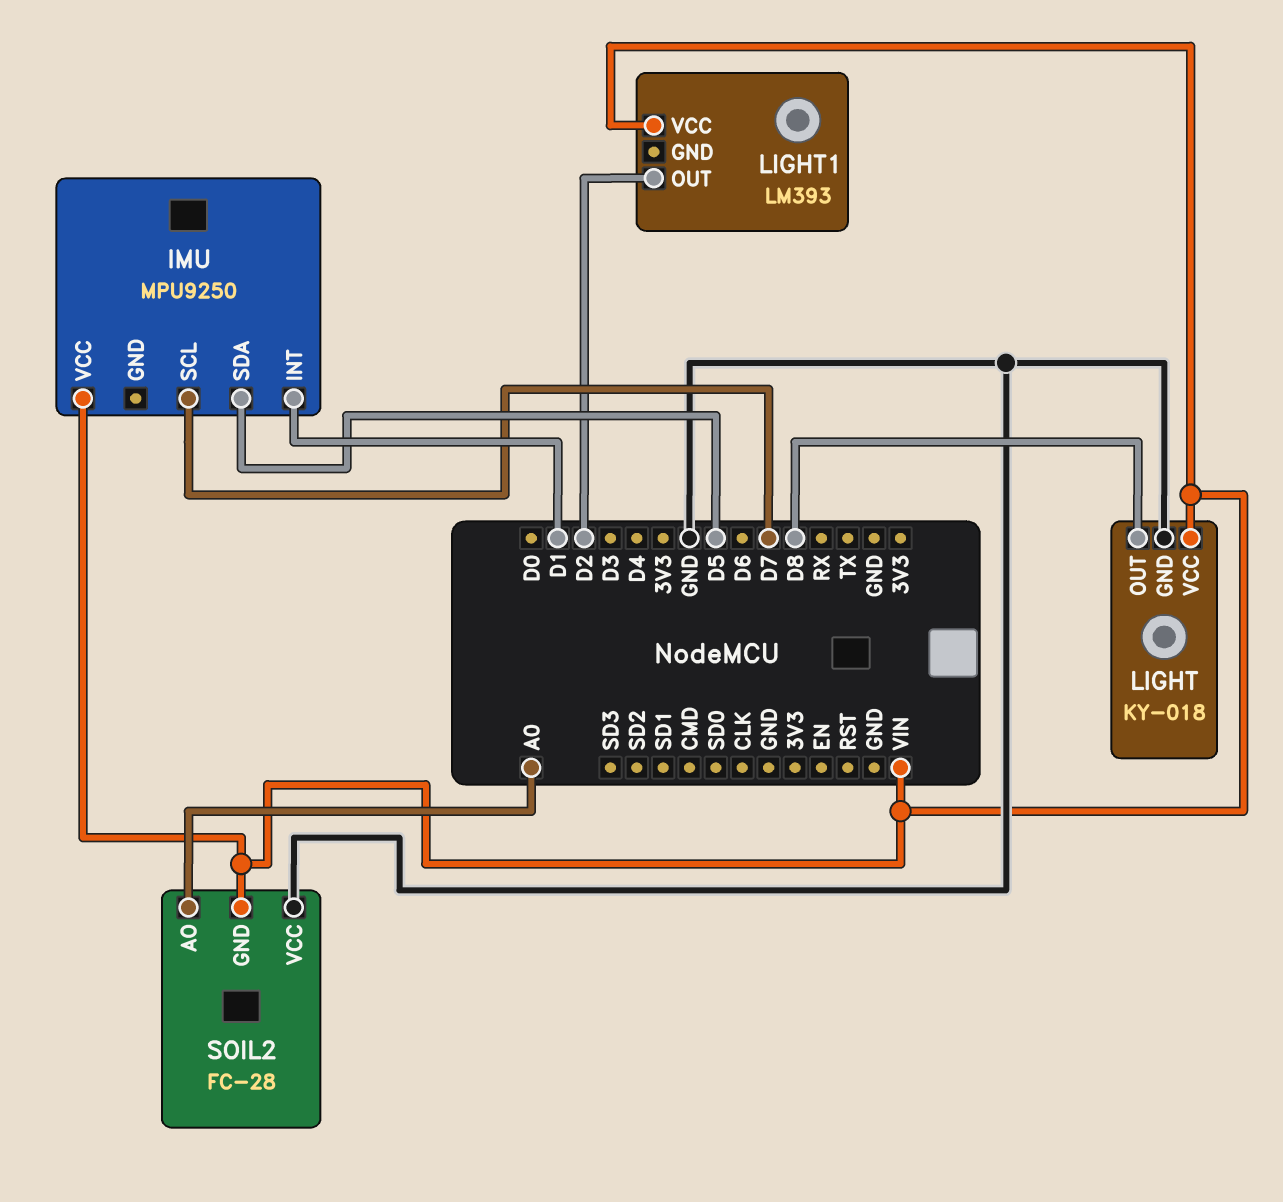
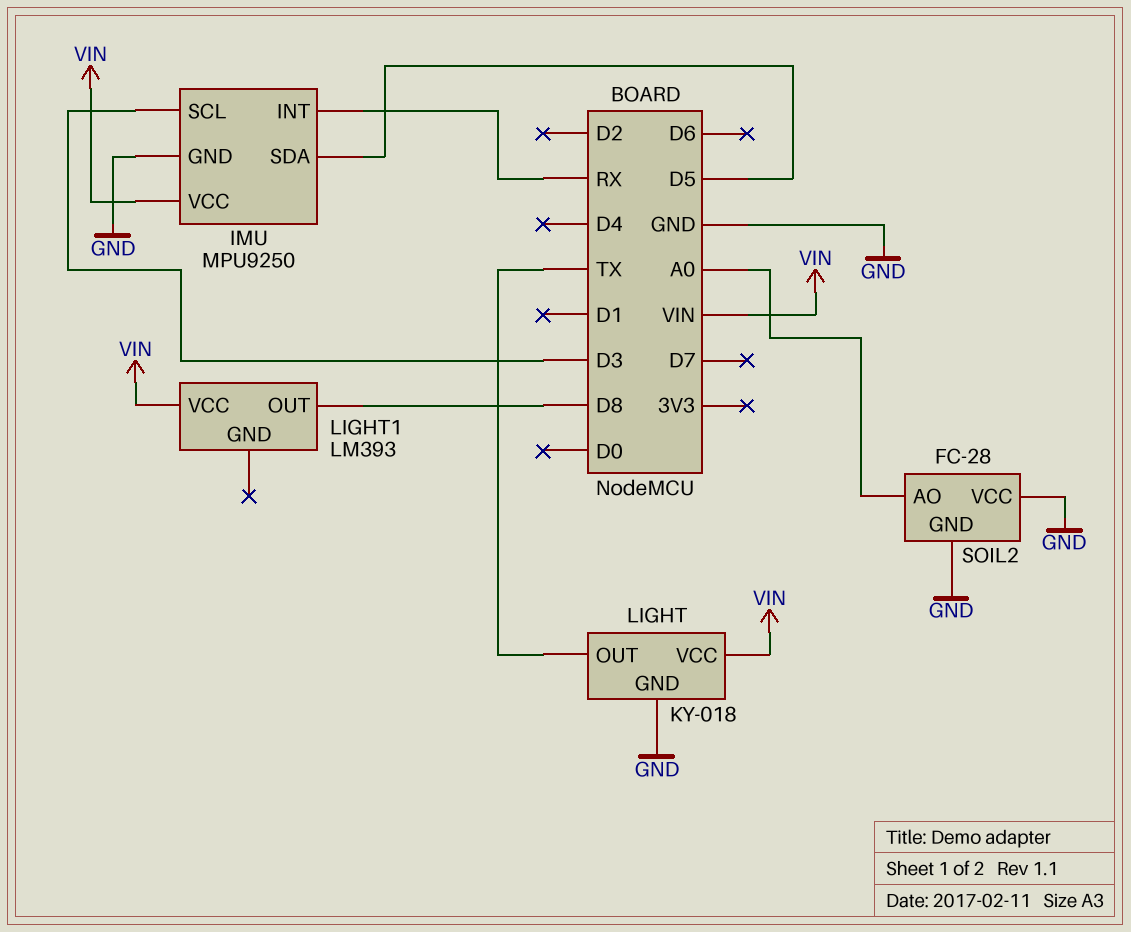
IMU pin GND: none -> GND
IMU pin INT: D1 -> RX
IMU pin SCL: D7 -> D3
LIGHT pin OUT: D8 -> TX
LIGHT1 pin OUT: D2 -> D8
SOIL2 pin GND: VIN -> GND

